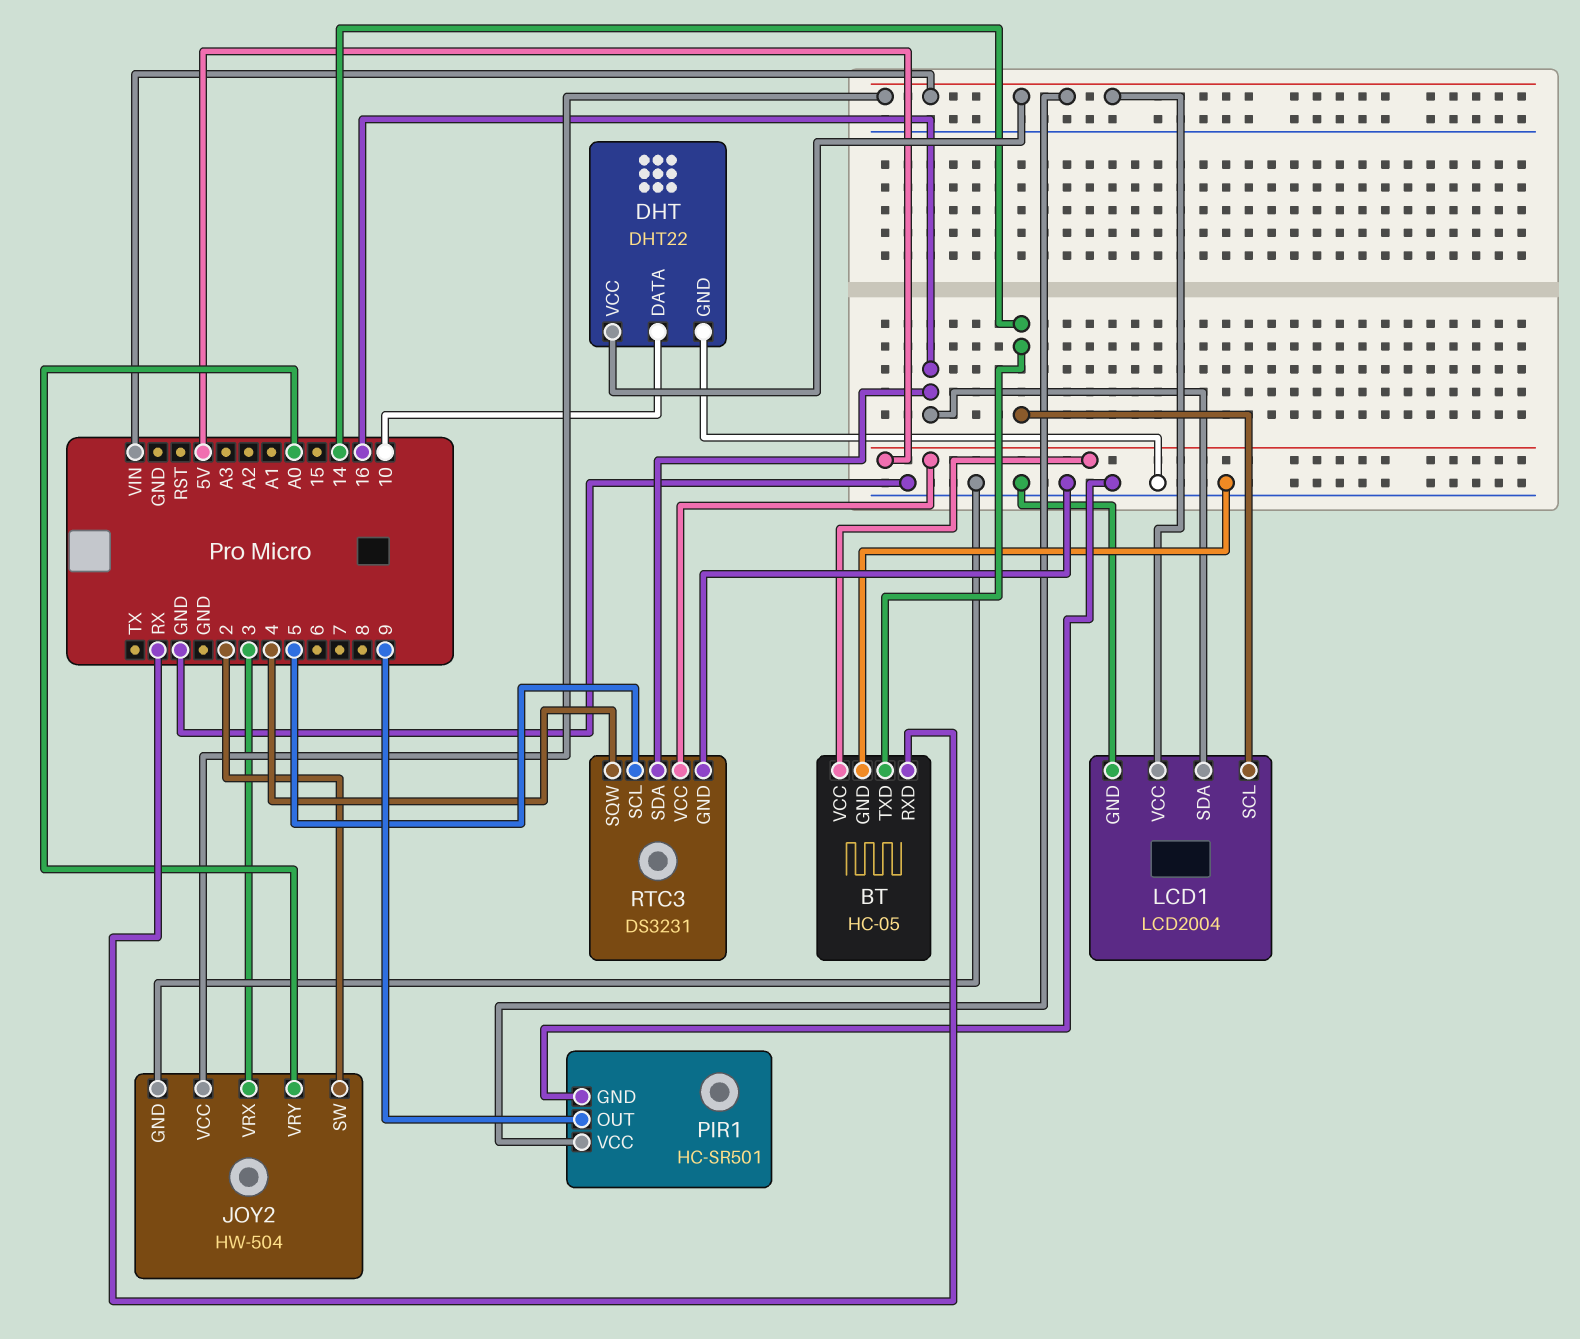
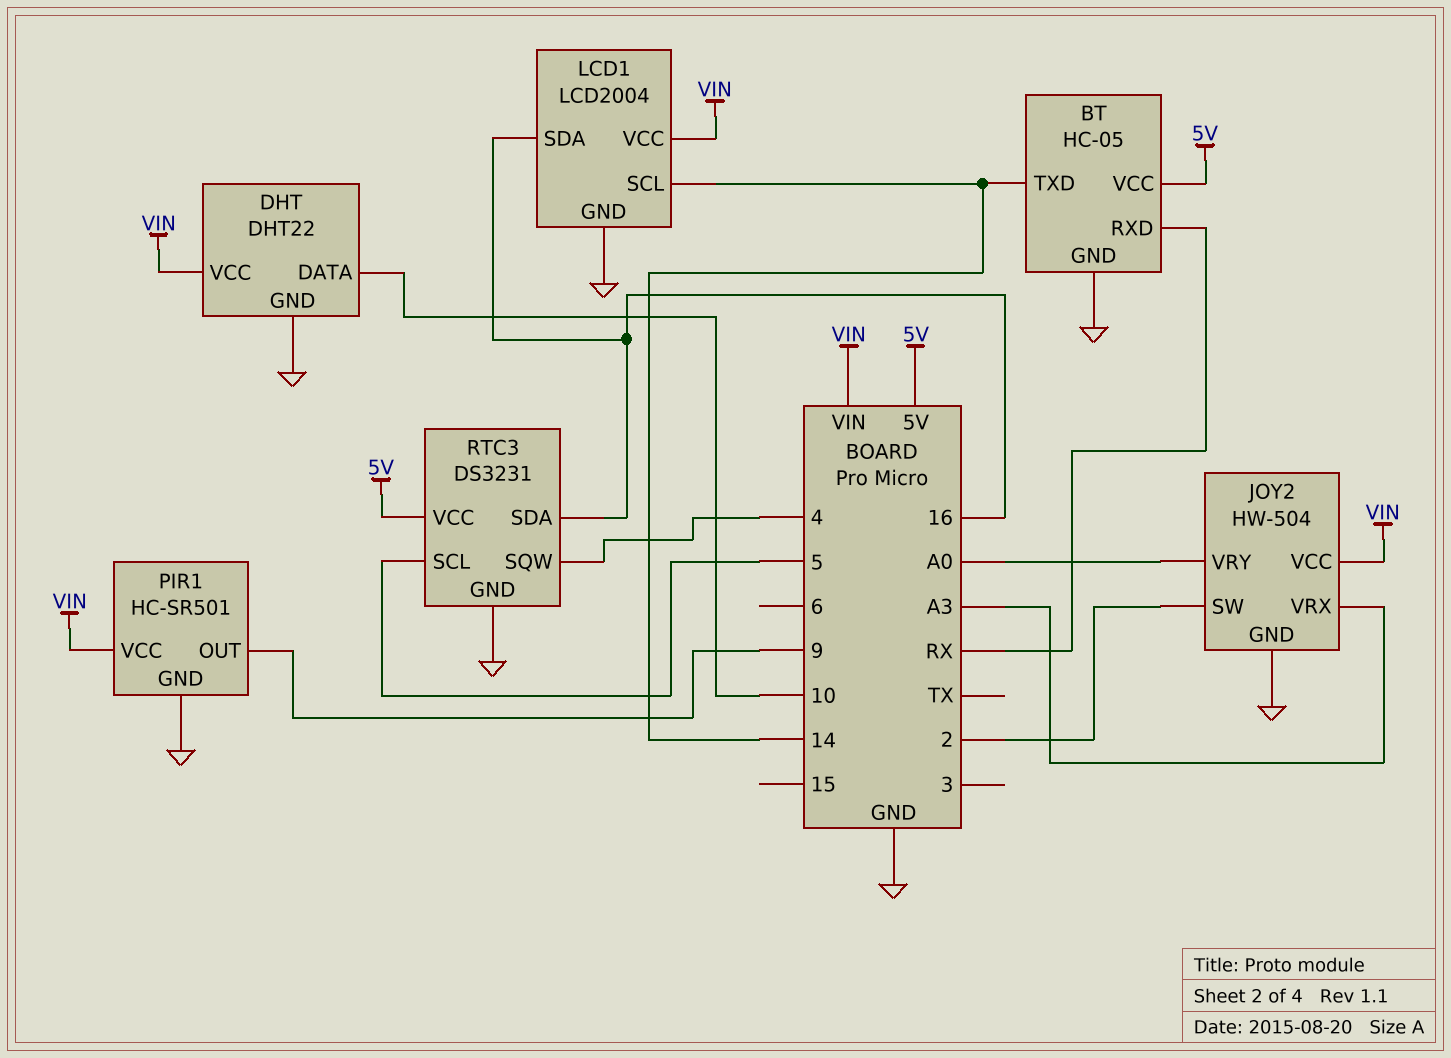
JOY2 pin VRX: 3 -> A3

